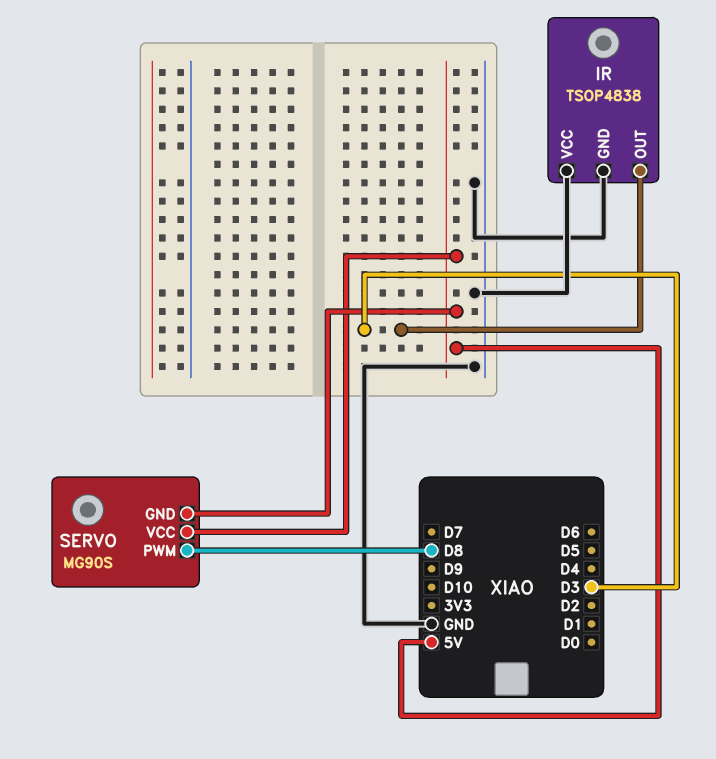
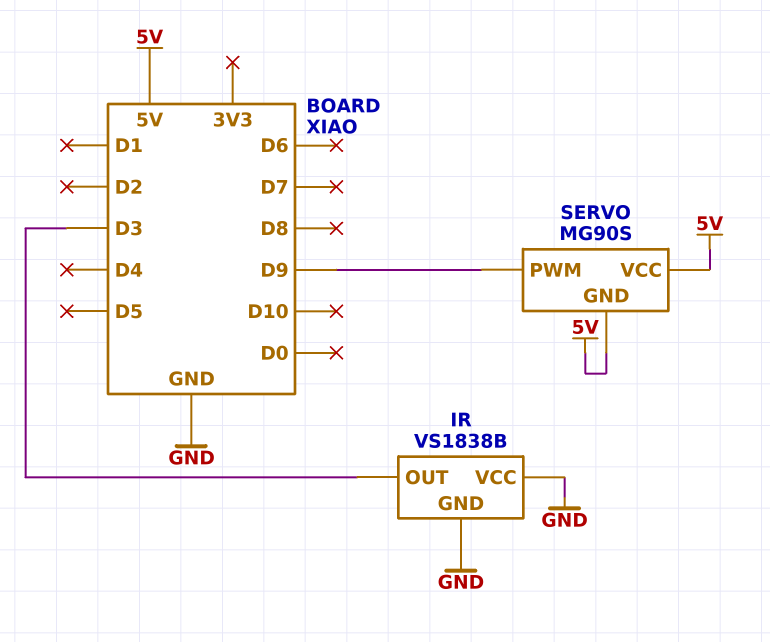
IR: TSOP4838 -> VS1838B
SERVO pin PWM: D8 -> D9

